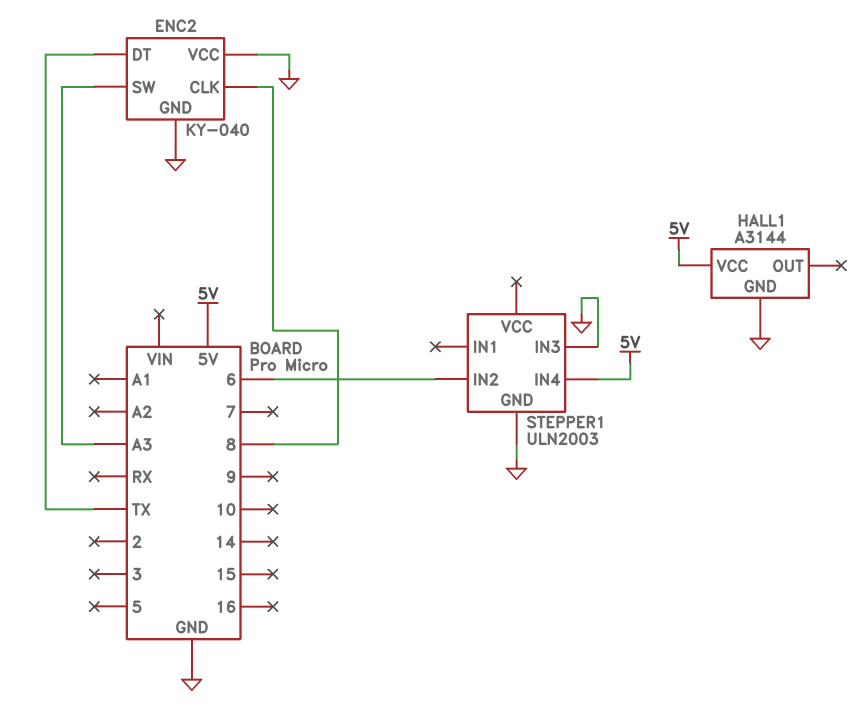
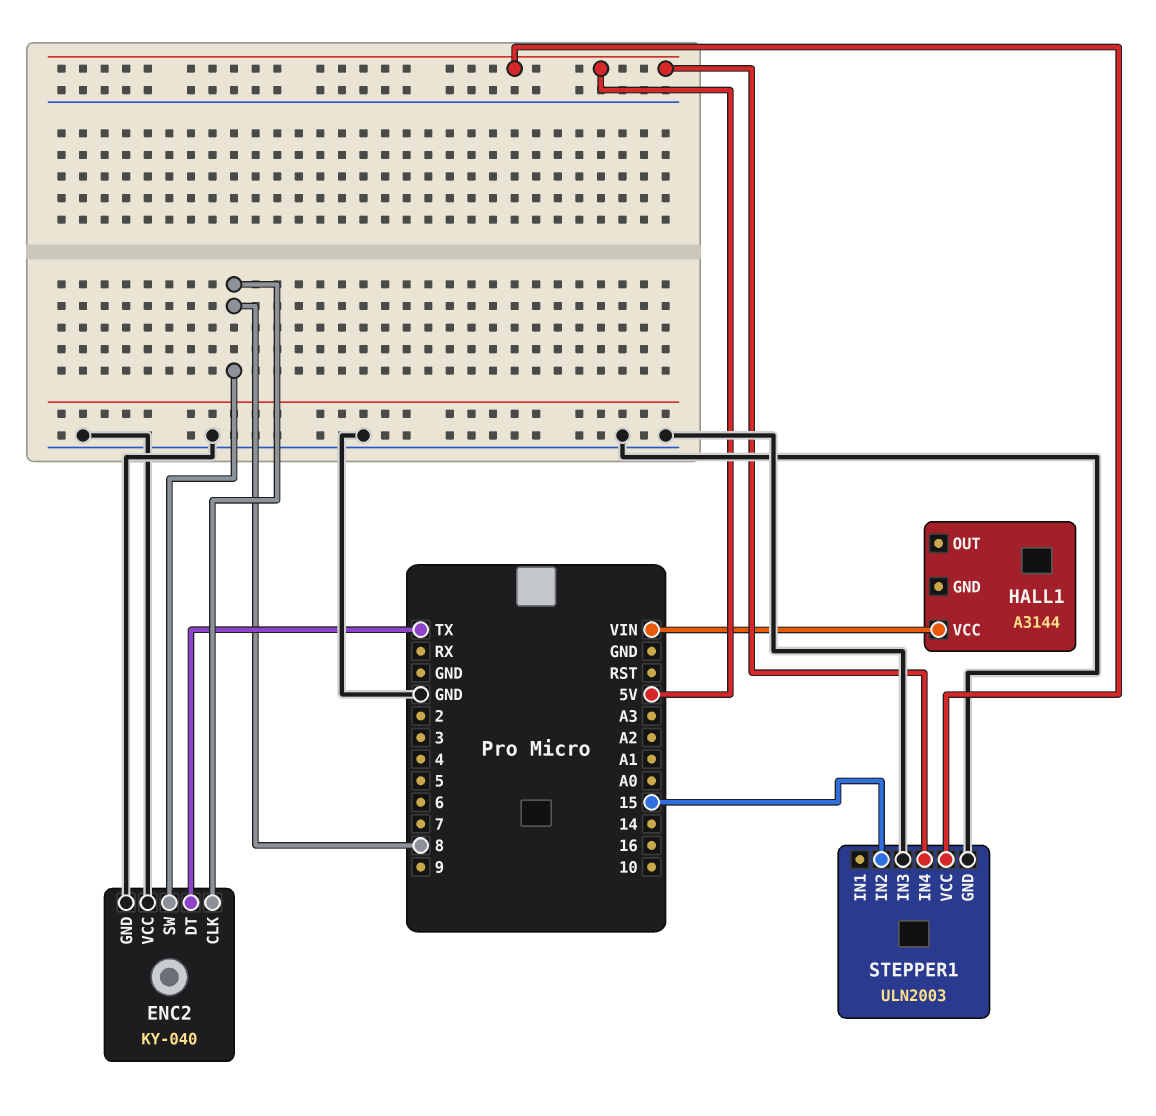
ENC2 pin SW: A3 -> 8
HALL1 pin GND: GND -> none
HALL1 pin VCC: 5V -> VIN
STEPPER1 pin IN2: 6 -> 15
STEPPER1 pin VCC: none -> 5V

